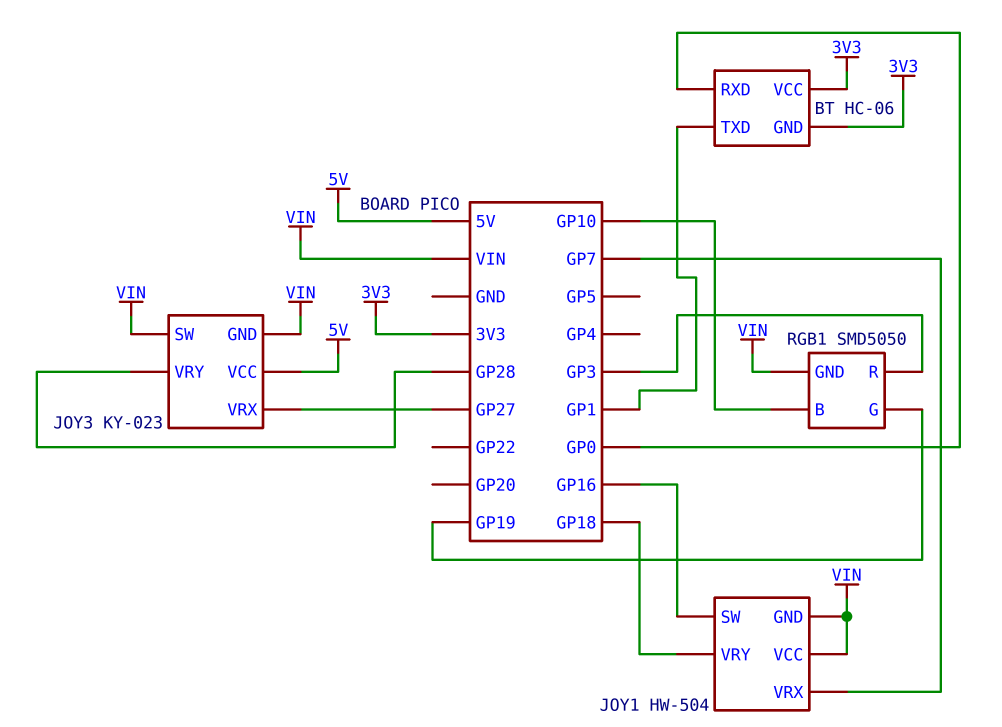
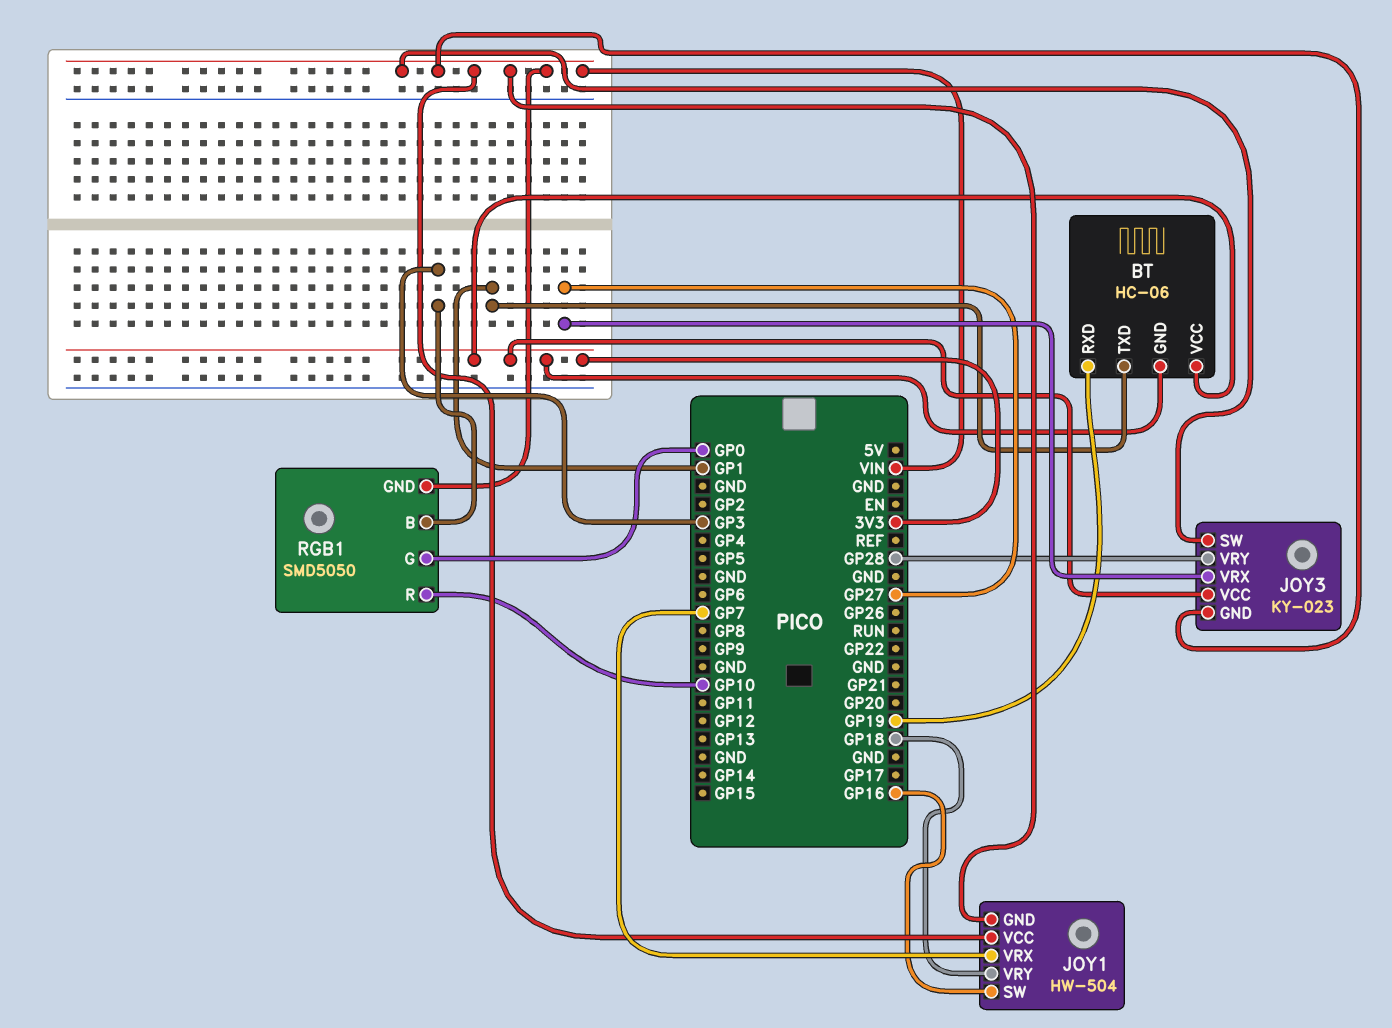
BT pin RXD: GP0 -> GP19
JOY3 pin VCC: 5V -> 3V3
RGB1 pin B: GP10 -> GP3
RGB1 pin G: GP19 -> GP0
RGB1 pin R: GP3 -> GP10

